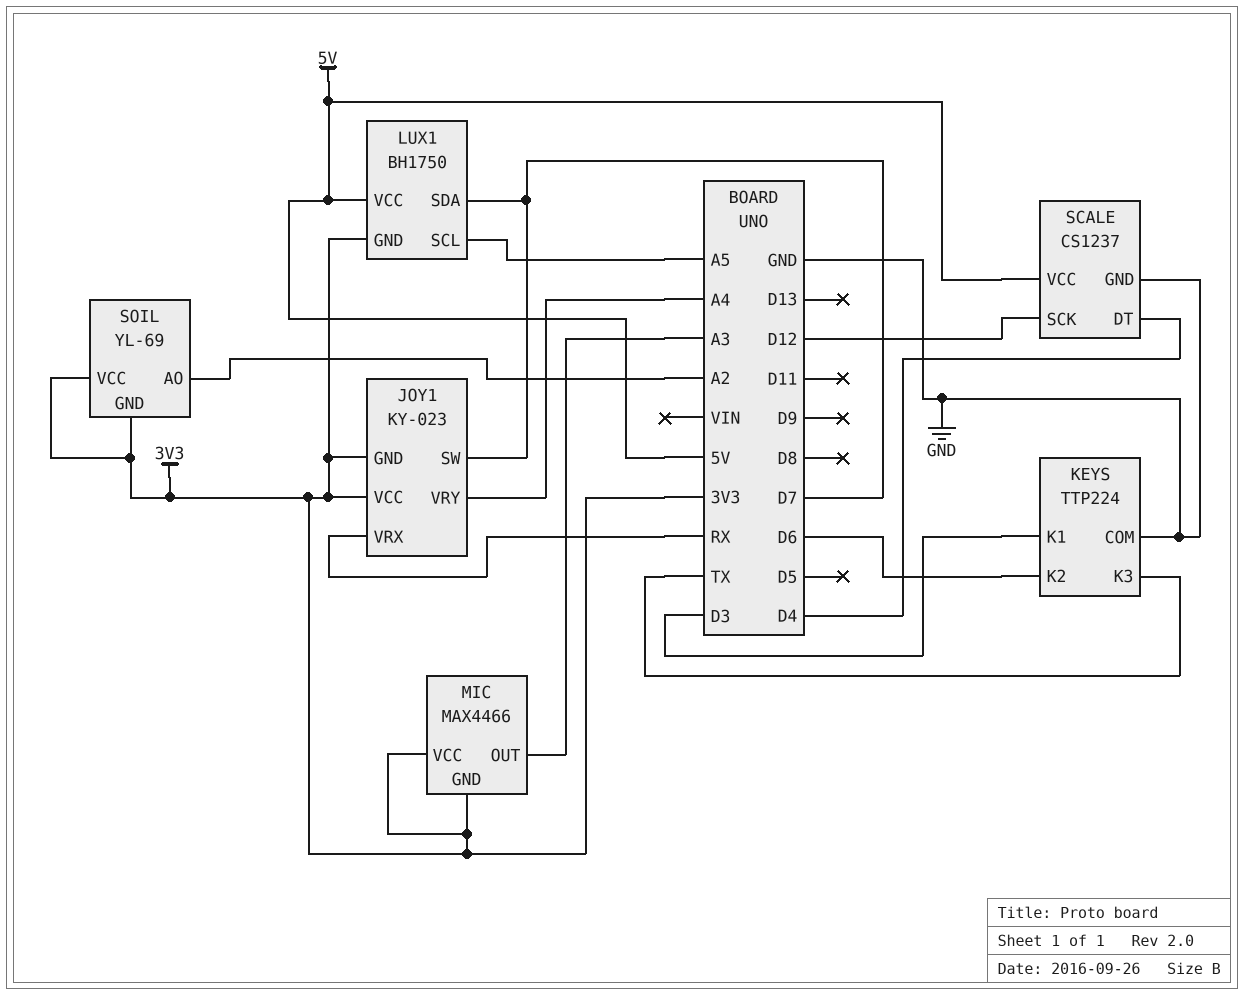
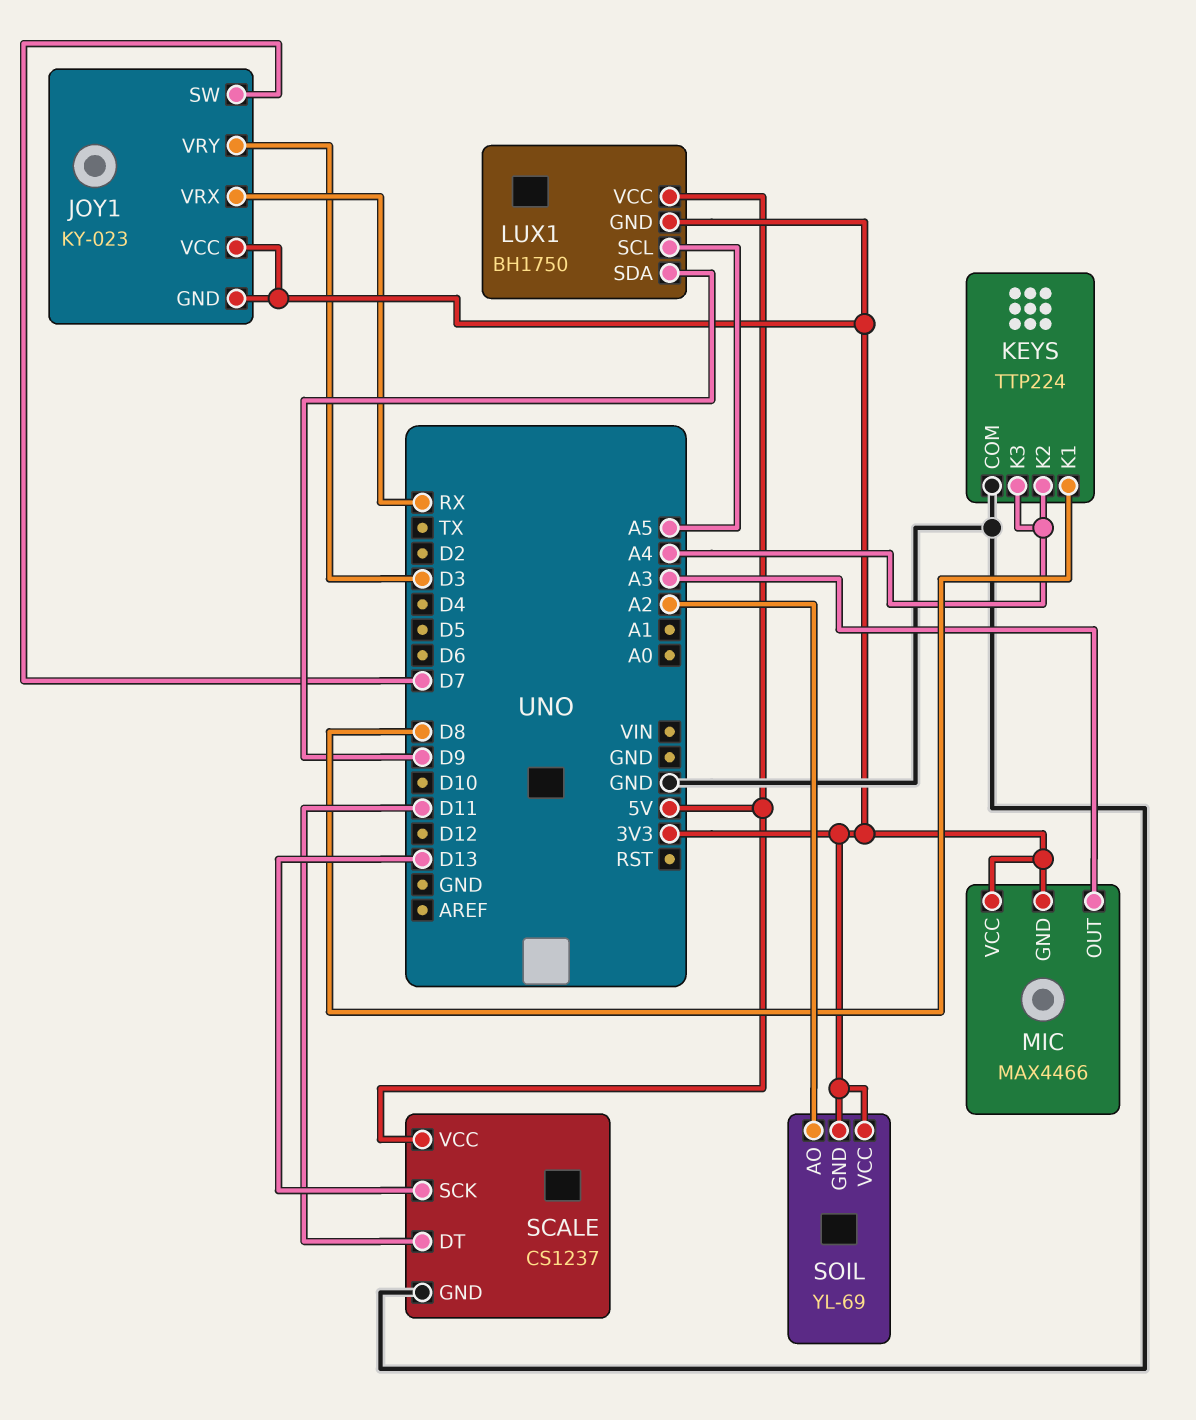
JOY1 pin VRY: A4 -> D3
KEYS pin K1: D3 -> D8
KEYS pin K2: D6 -> A4
KEYS pin K3: TX -> A4
LUX1 pin SDA: D7 -> D9
SCALE pin DT: D4 -> D11
SCALE pin SCK: D12 -> D13

